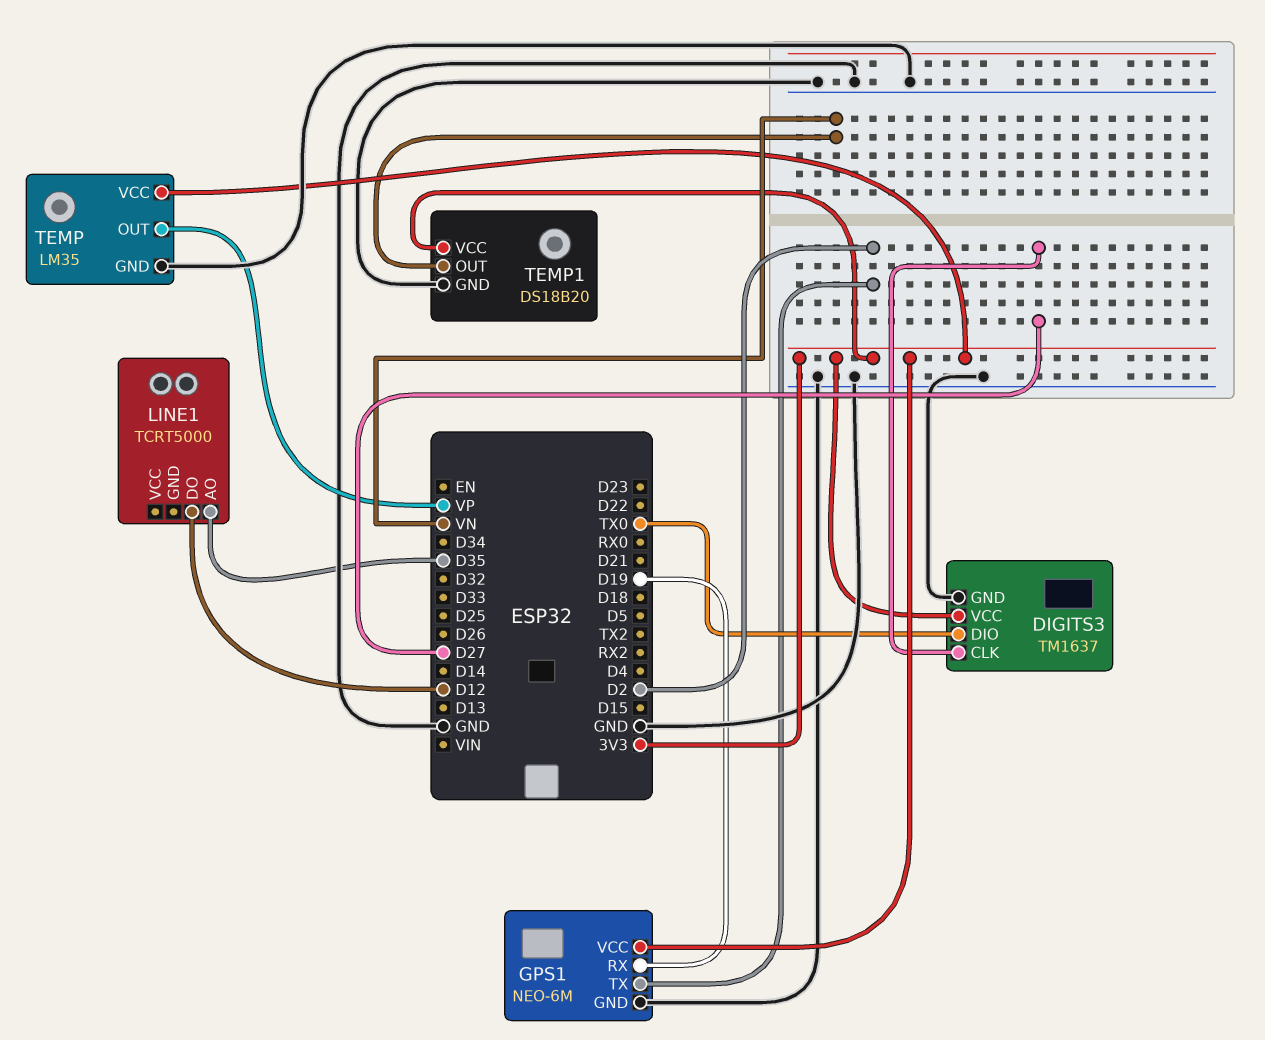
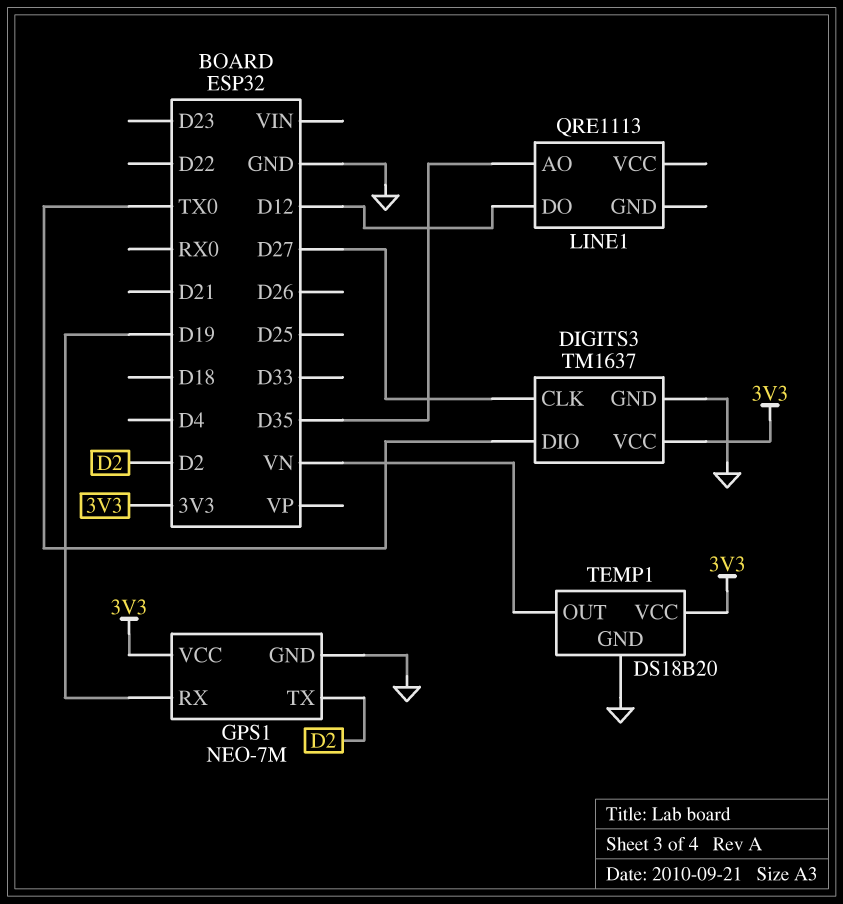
GPS1: NEO-6M -> NEO-7M
LINE1: TCRT5000 -> QRE1113
TEMP: LM35 -> none
TEMP pin GND: GND -> none
TEMP pin OUT: VP -> none
TEMP pin VCC: 3V3 -> none

